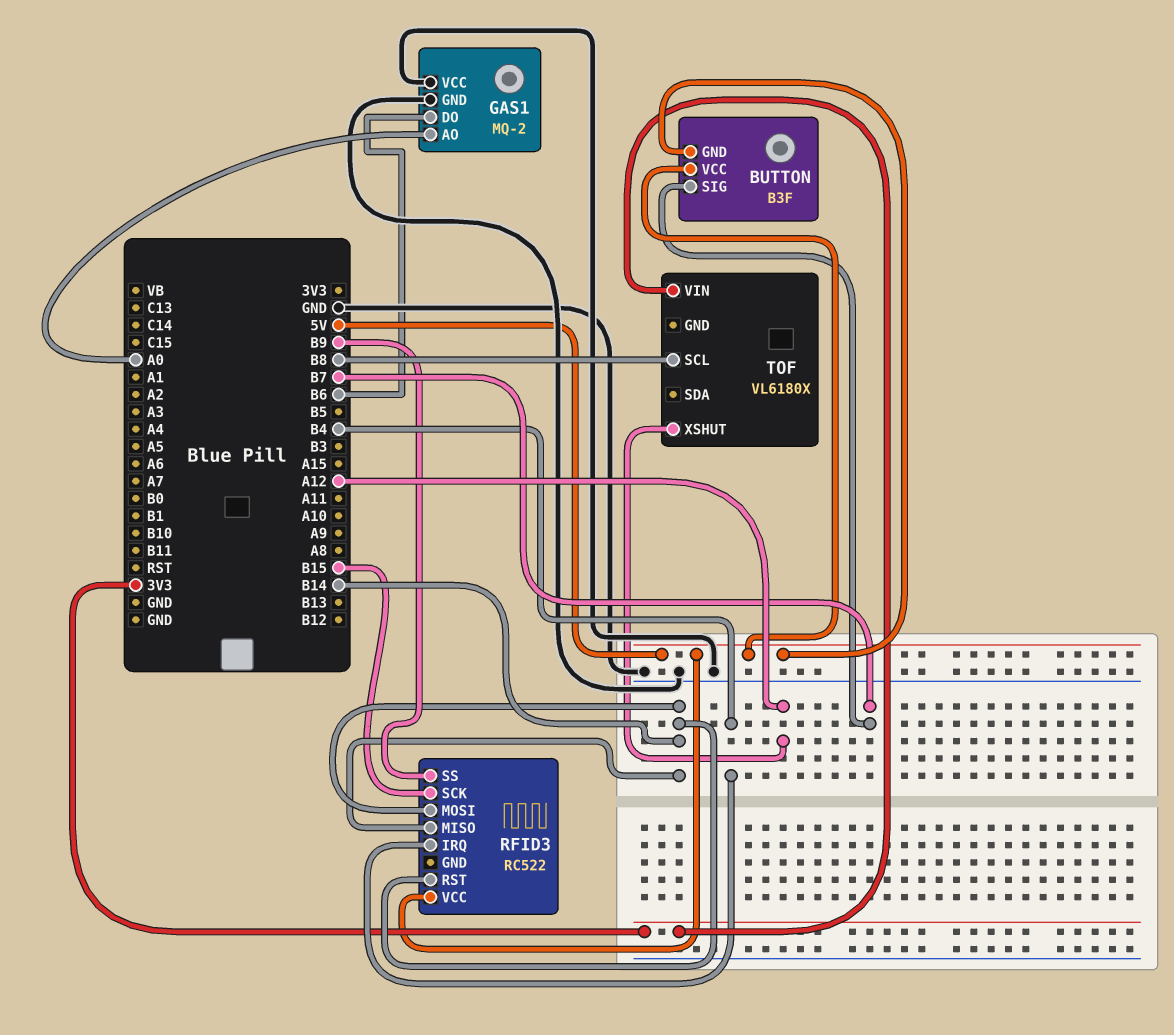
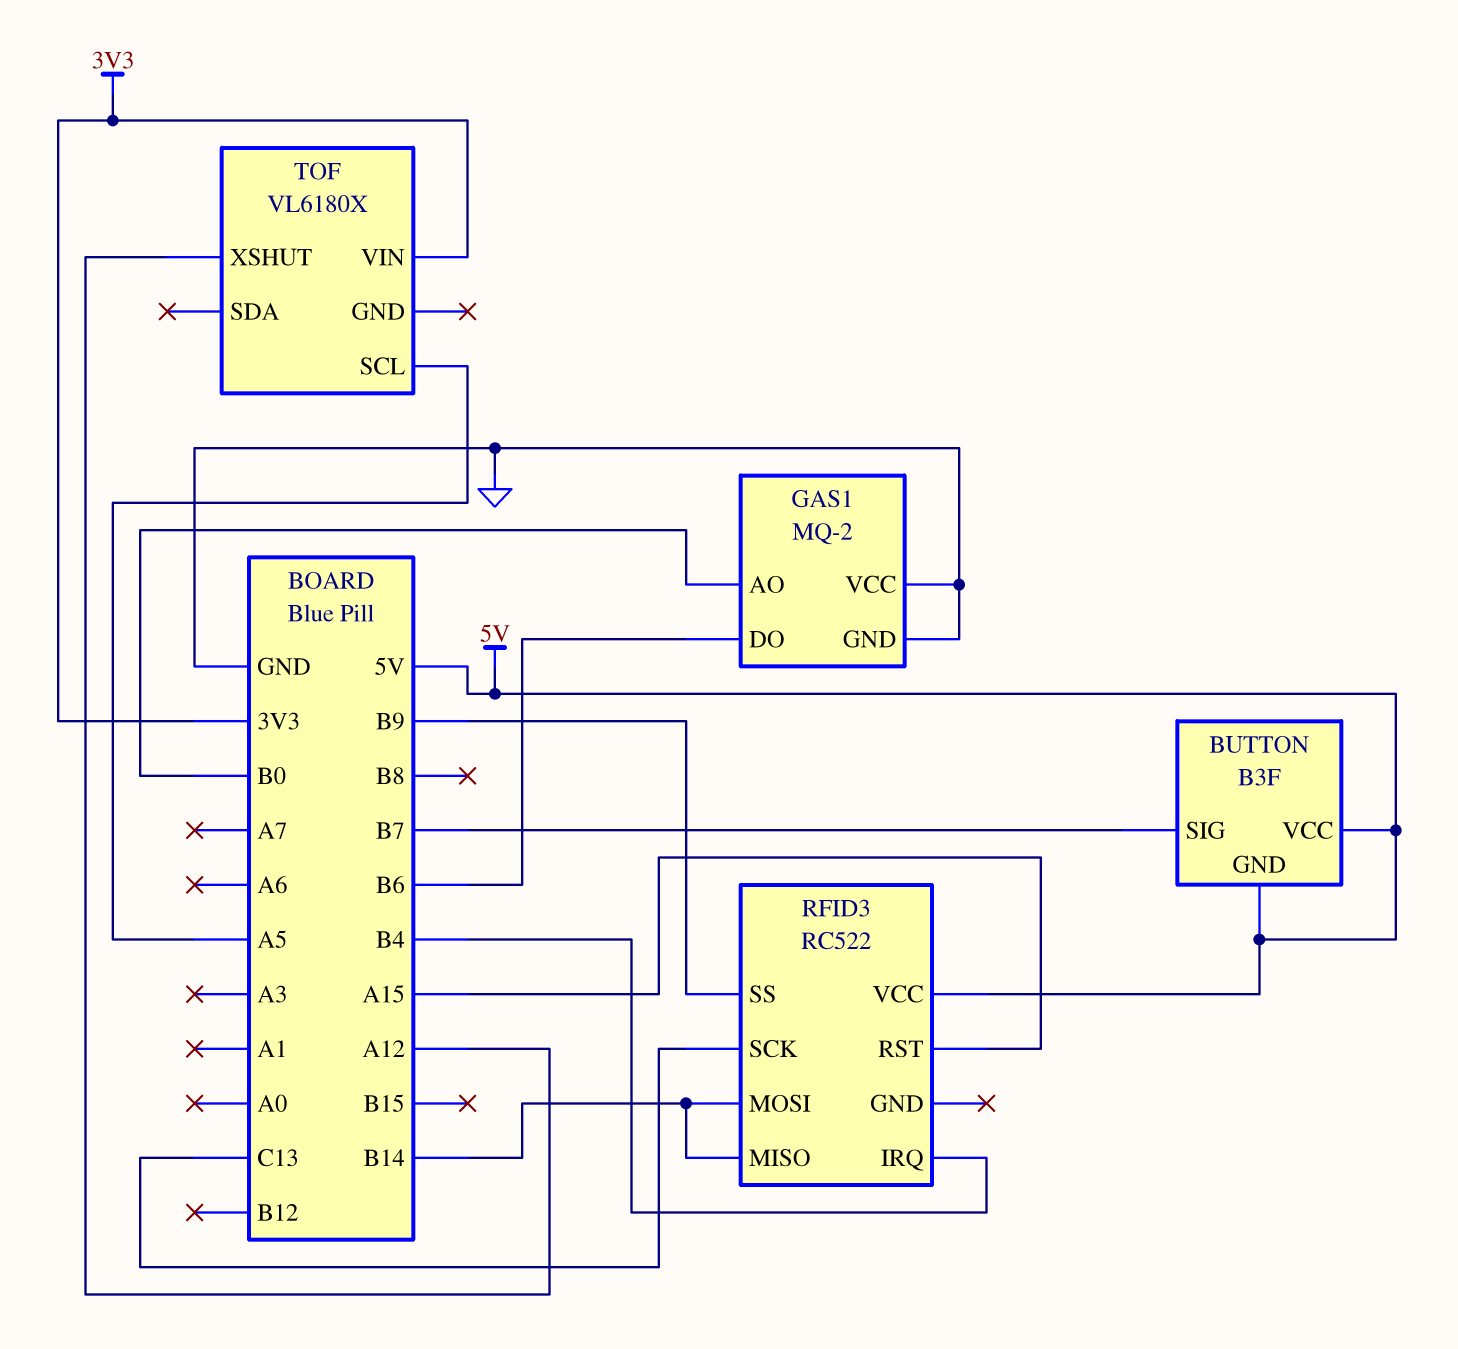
GAS1 pin AO: A0 -> B0
RFID3 pin RST: B14 -> A15
RFID3 pin SCK: B15 -> C13
TOF pin SCL: B8 -> A5

